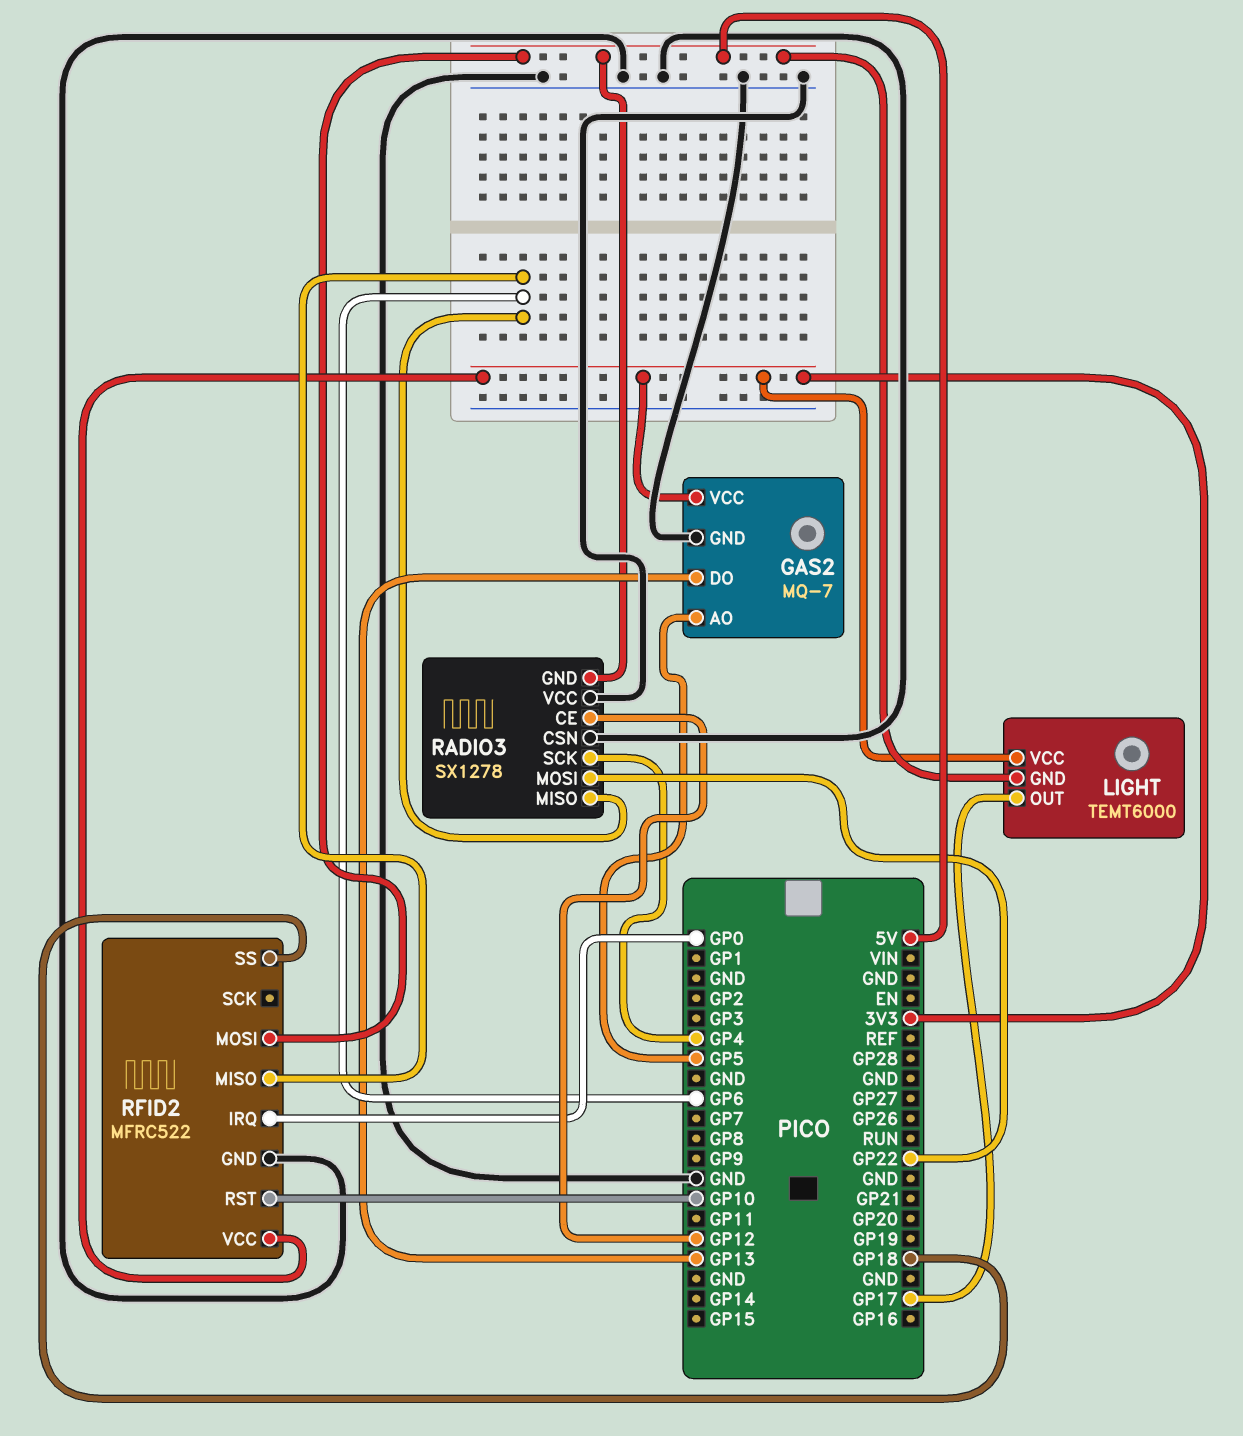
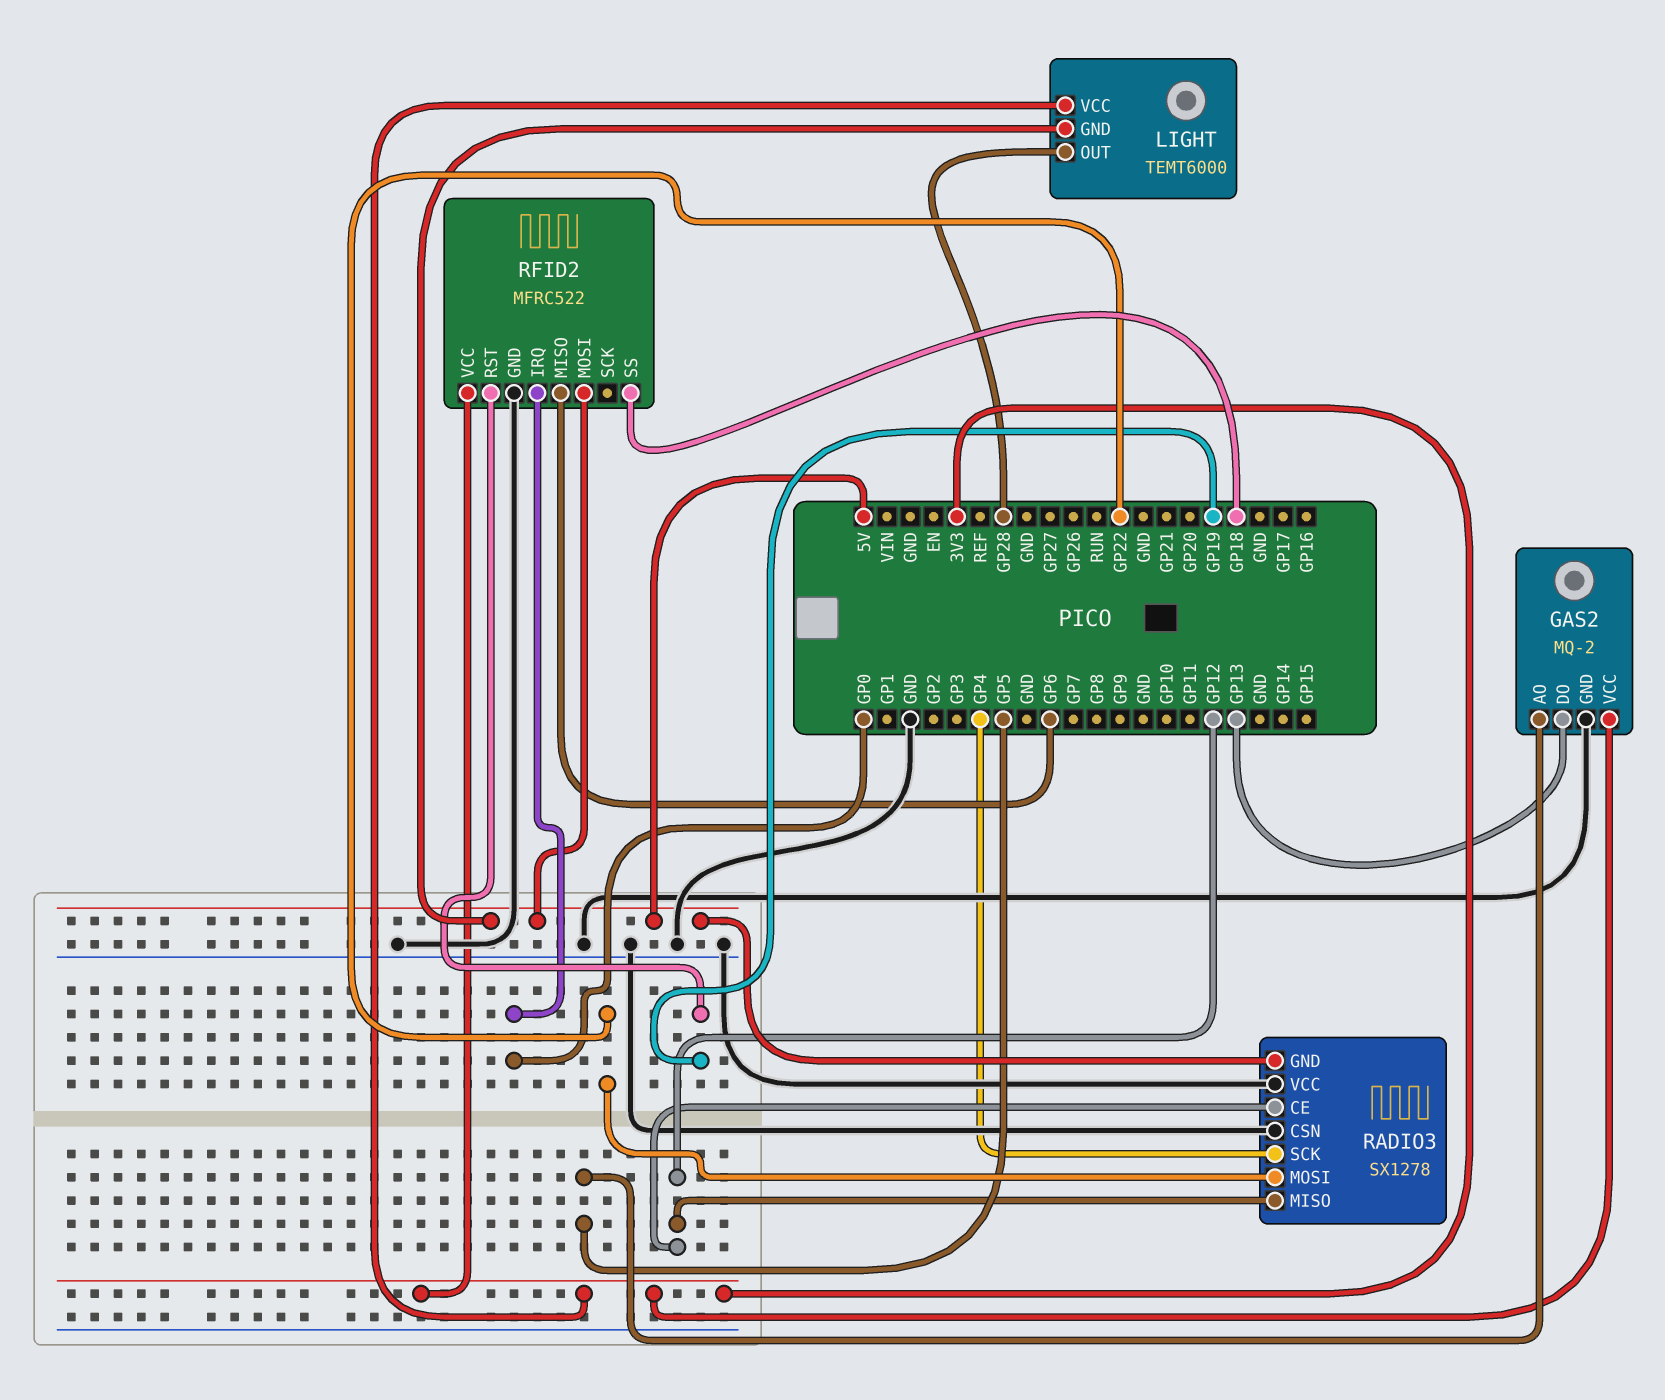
GAS2: MQ-7 -> MQ-2
LIGHT pin OUT: GP17 -> GP28
RADIO3 pin MISO: GP6 -> GP12
RFID2 pin RST: GP10 -> GP19

